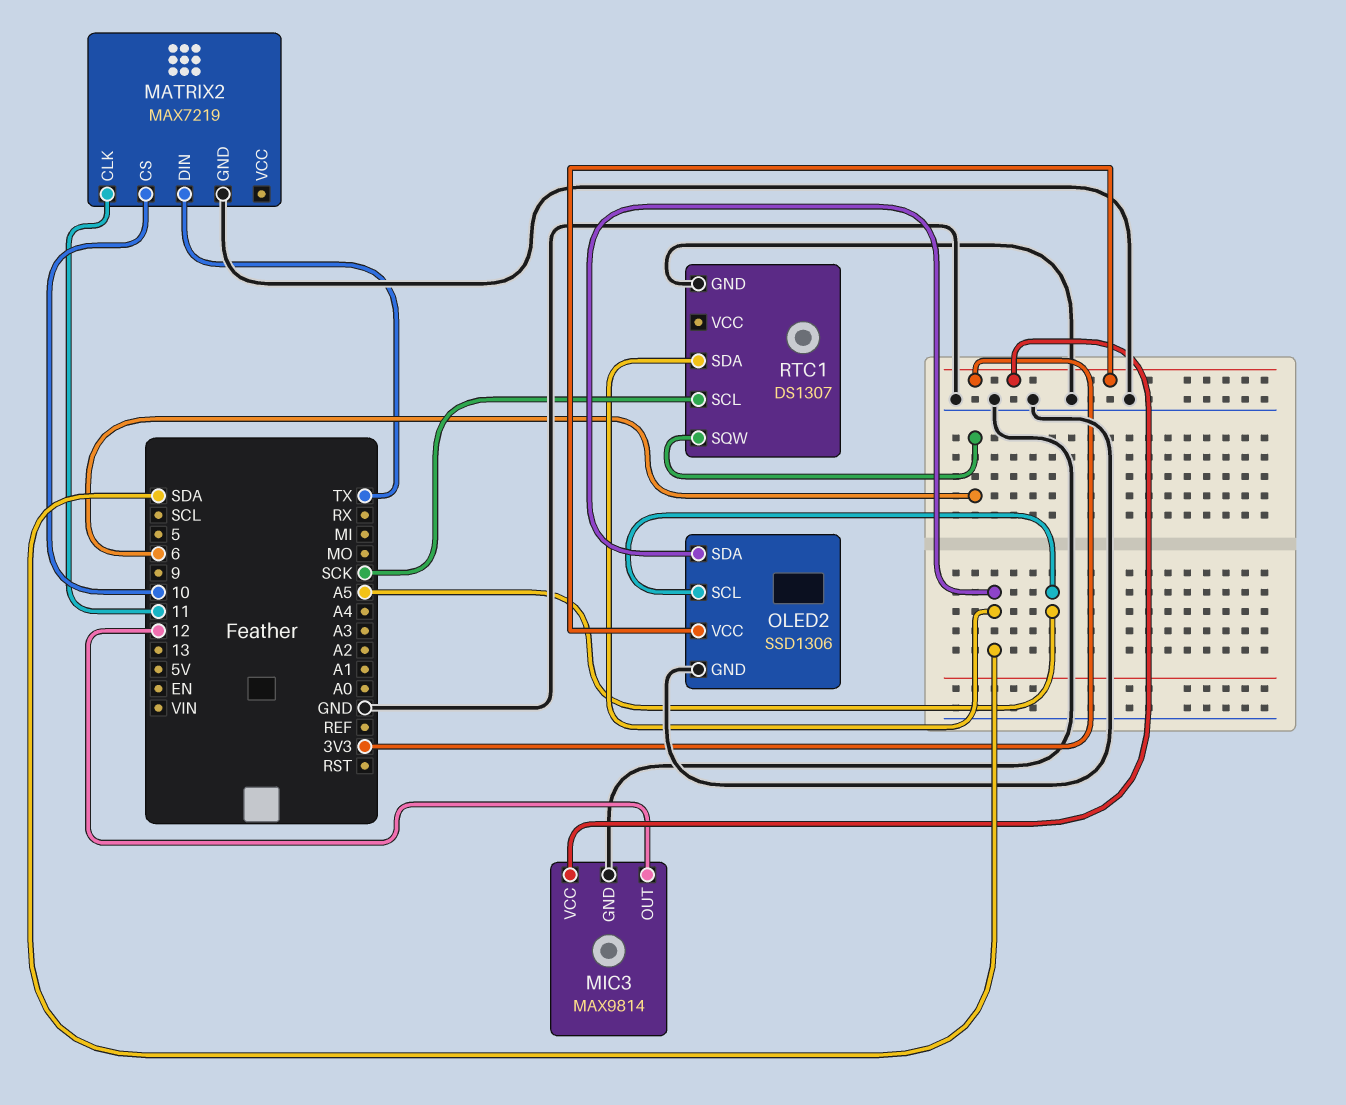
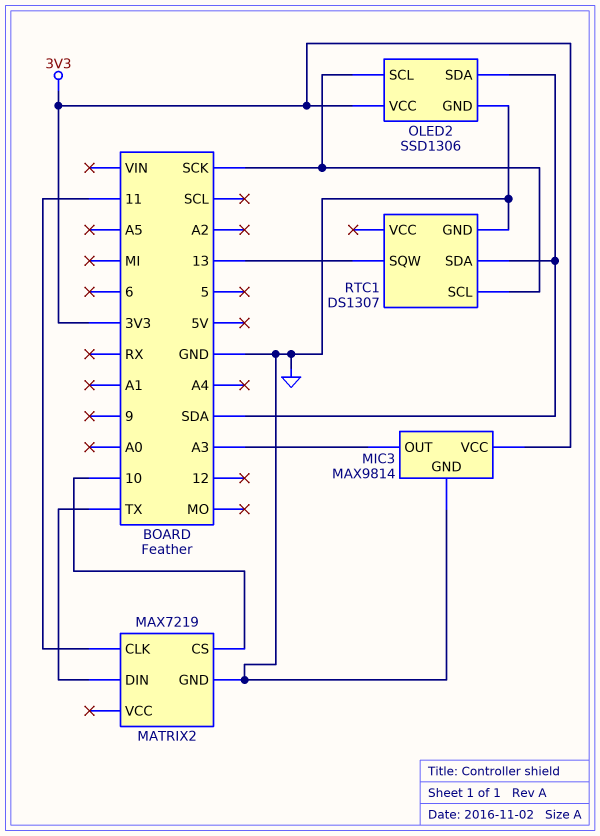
MIC3 pin OUT: 12 -> A3
OLED2 pin SCL: A5 -> SCK
RTC1 pin SQW: 6 -> 13

